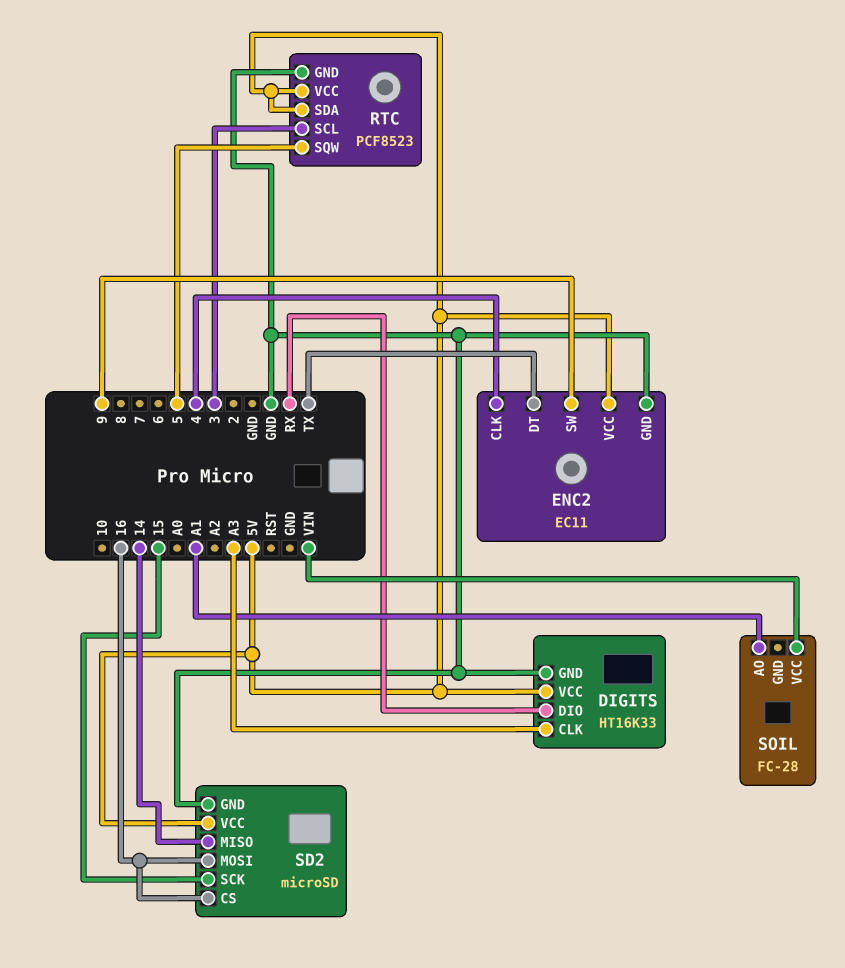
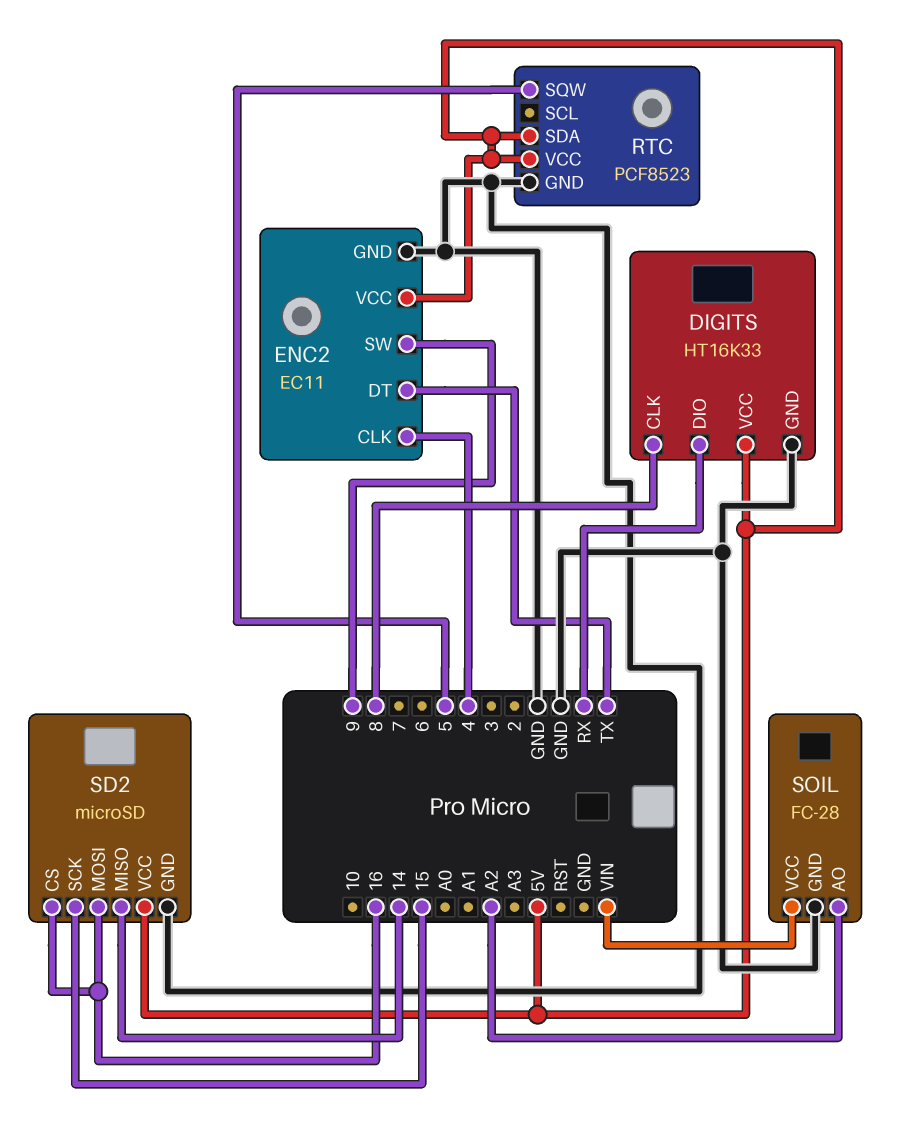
DIGITS pin CLK: A3 -> 8
RTC pin SCL: 3 -> none
SOIL pin AO: A1 -> A2
SOIL pin GND: none -> GND

